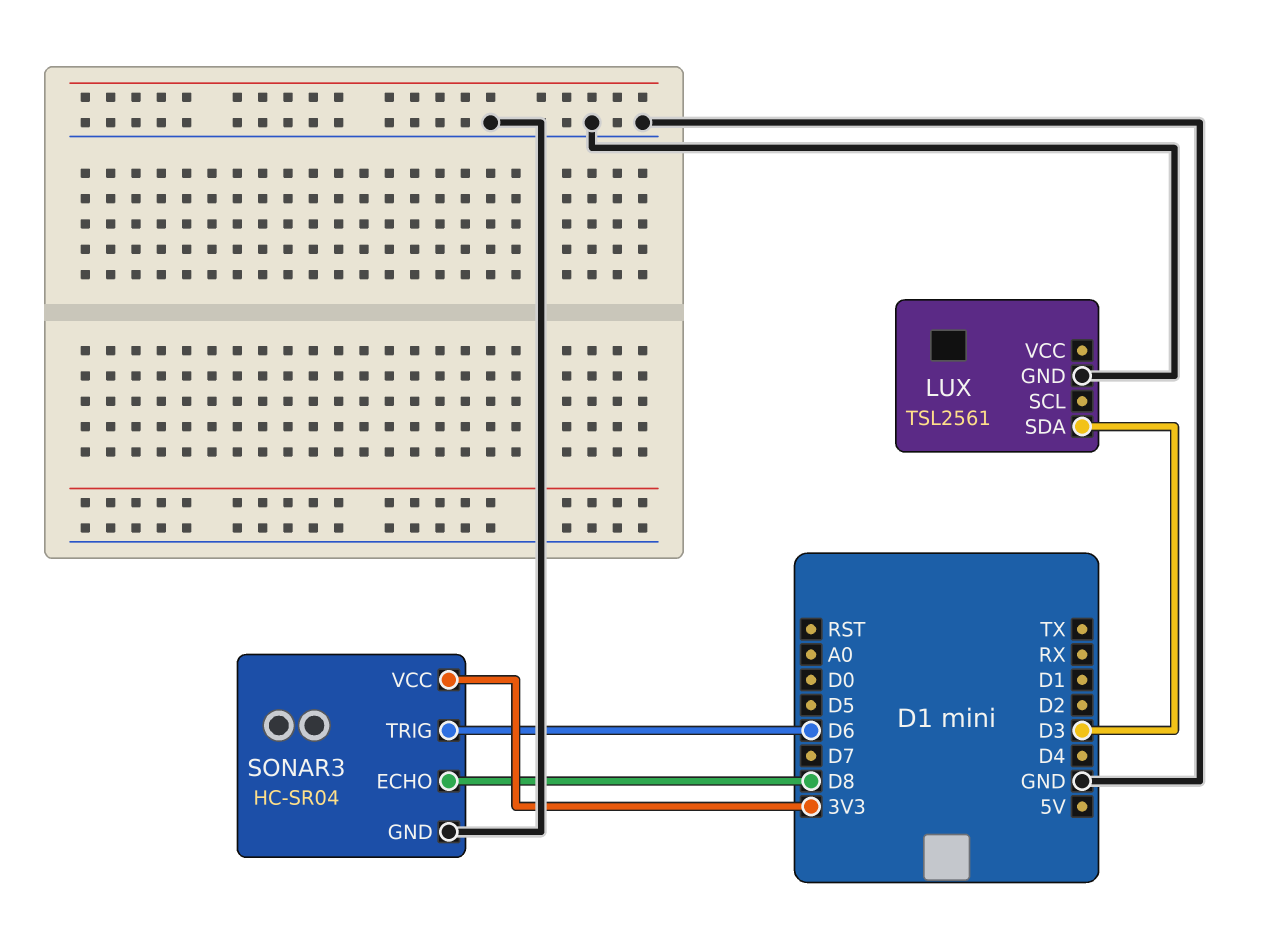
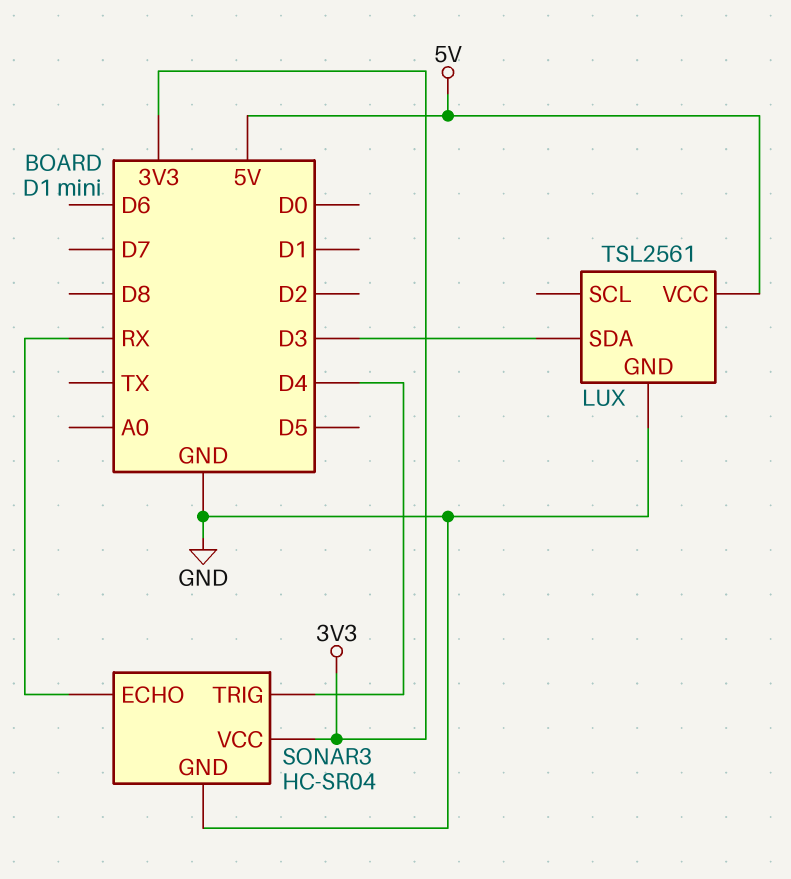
LUX pin VCC: none -> 5V
SONAR3 pin ECHO: D8 -> RX
SONAR3 pin TRIG: D6 -> D4

